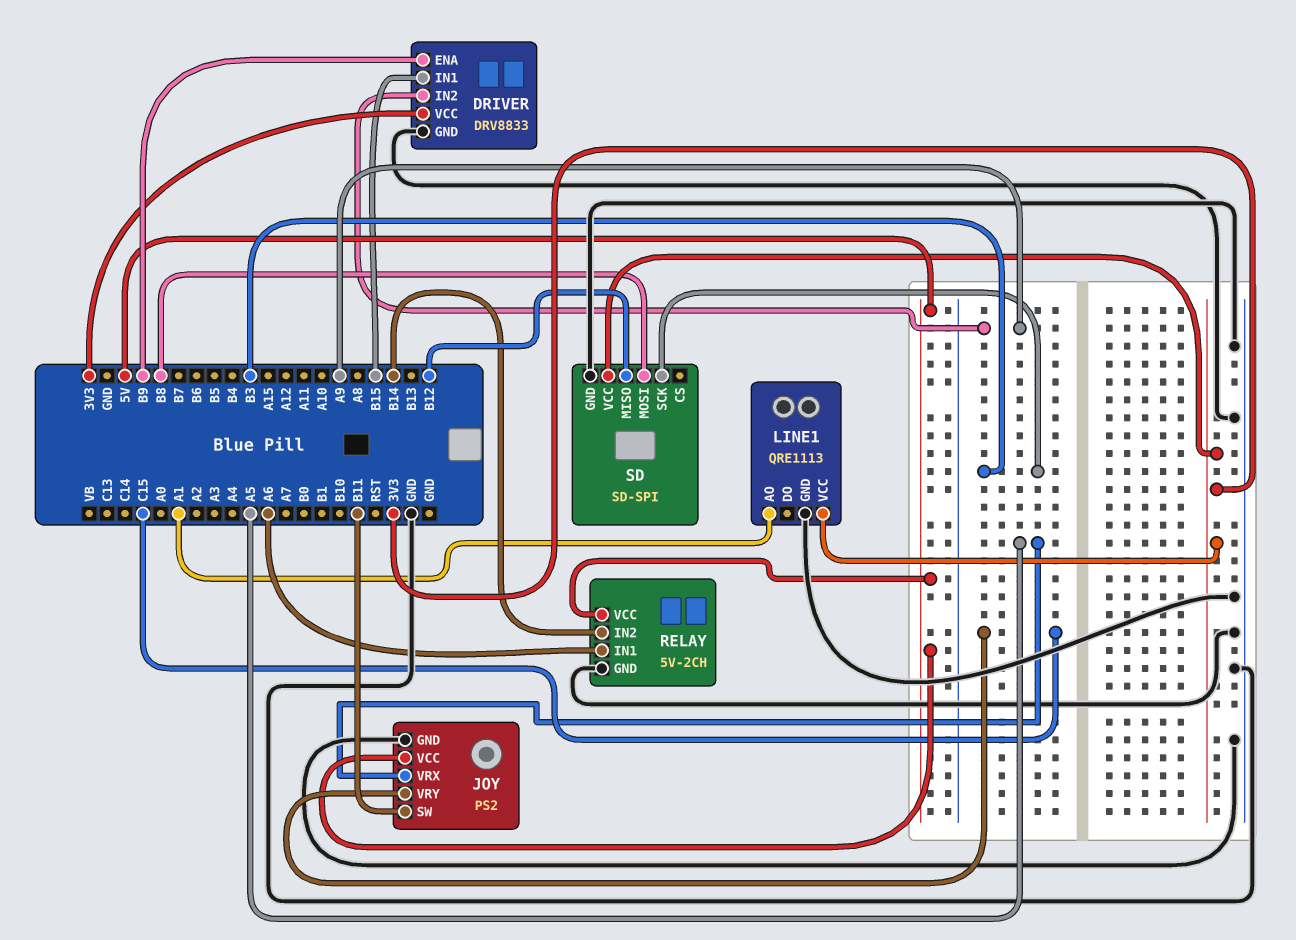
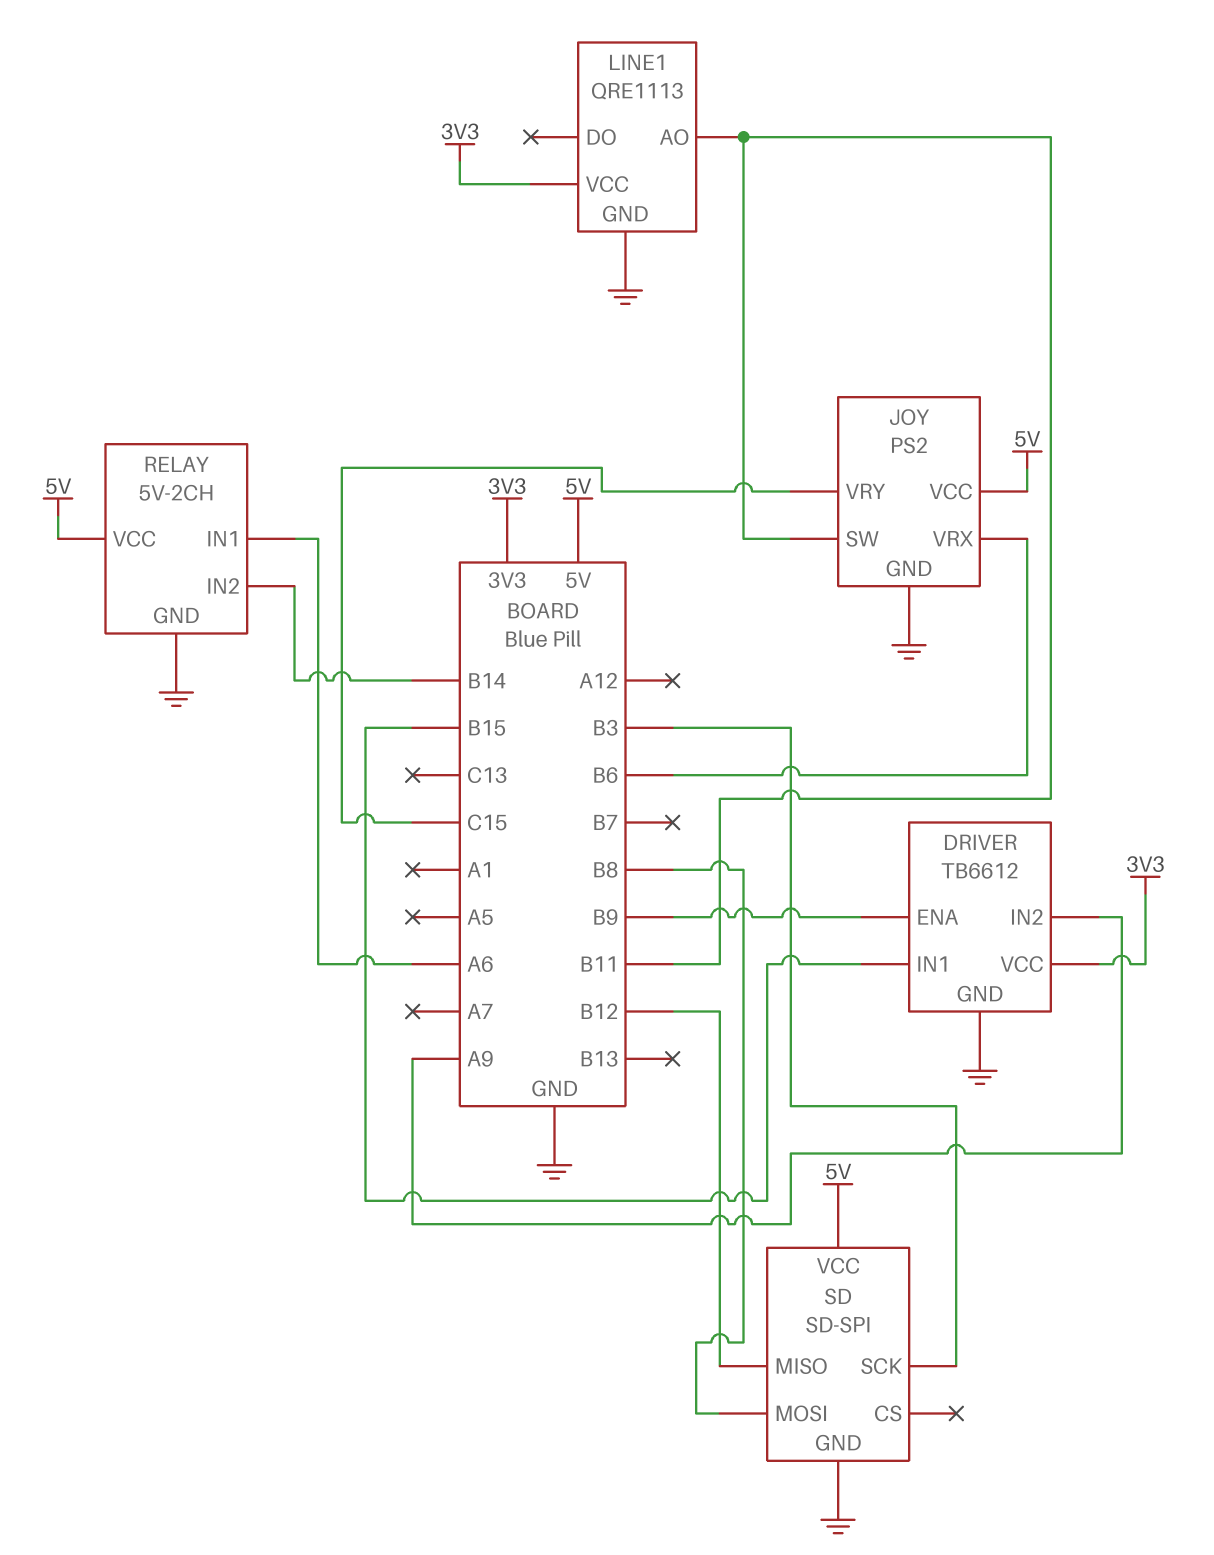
DRIVER: DRV8833 -> TB6612
JOY pin VRX: A5 -> B6
LINE1 pin AO: A1 -> B11
SD pin VCC: 3V3 -> 5V

